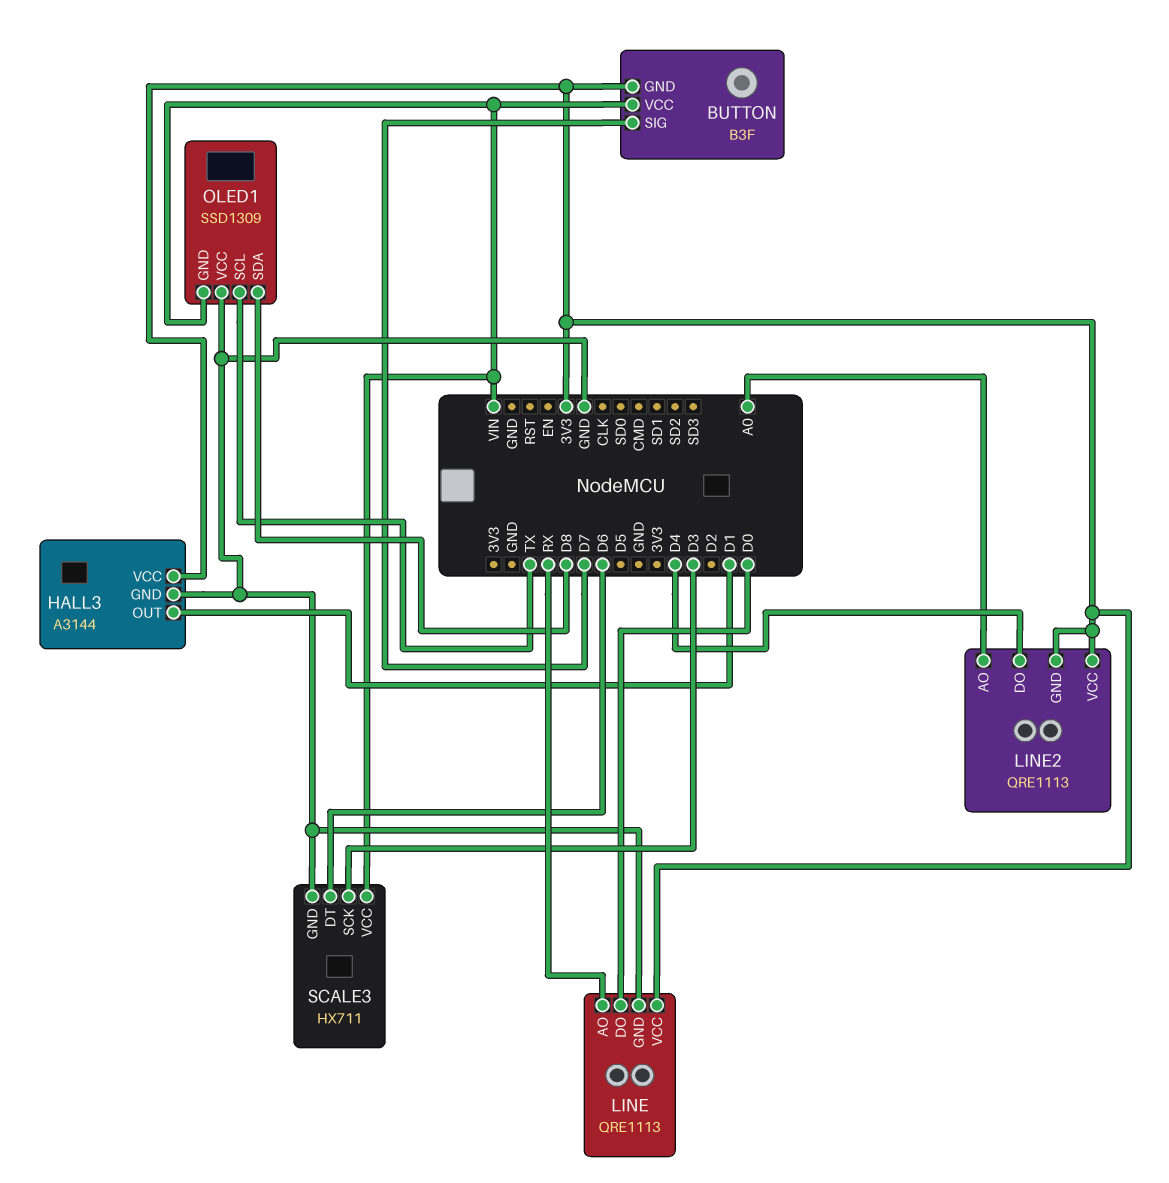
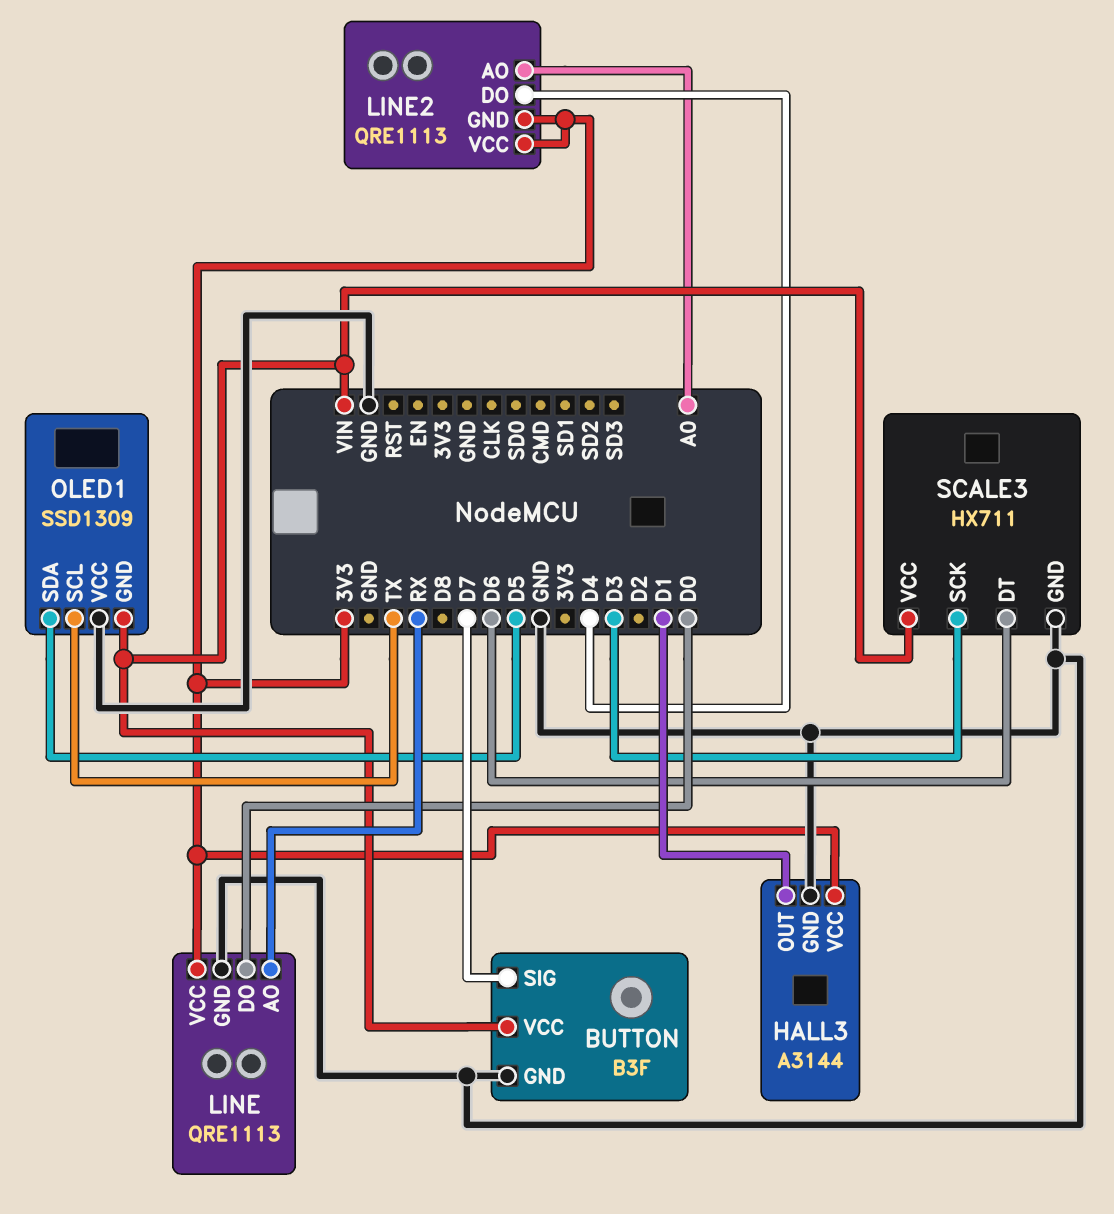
BUTTON pin GND: 3V3 -> GND
OLED1 pin SDA: D8 -> D5

